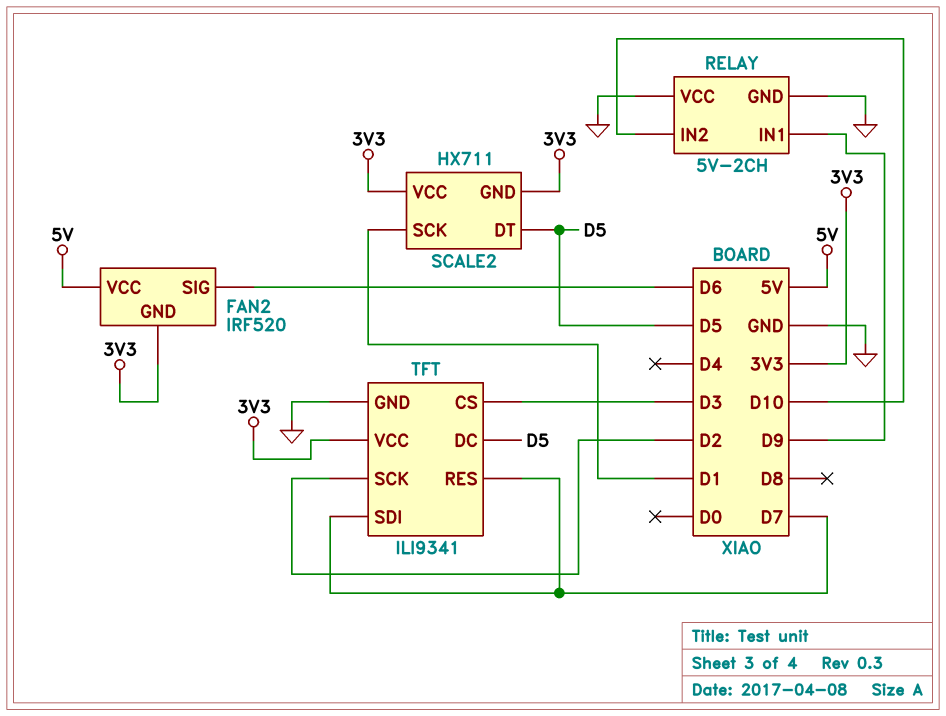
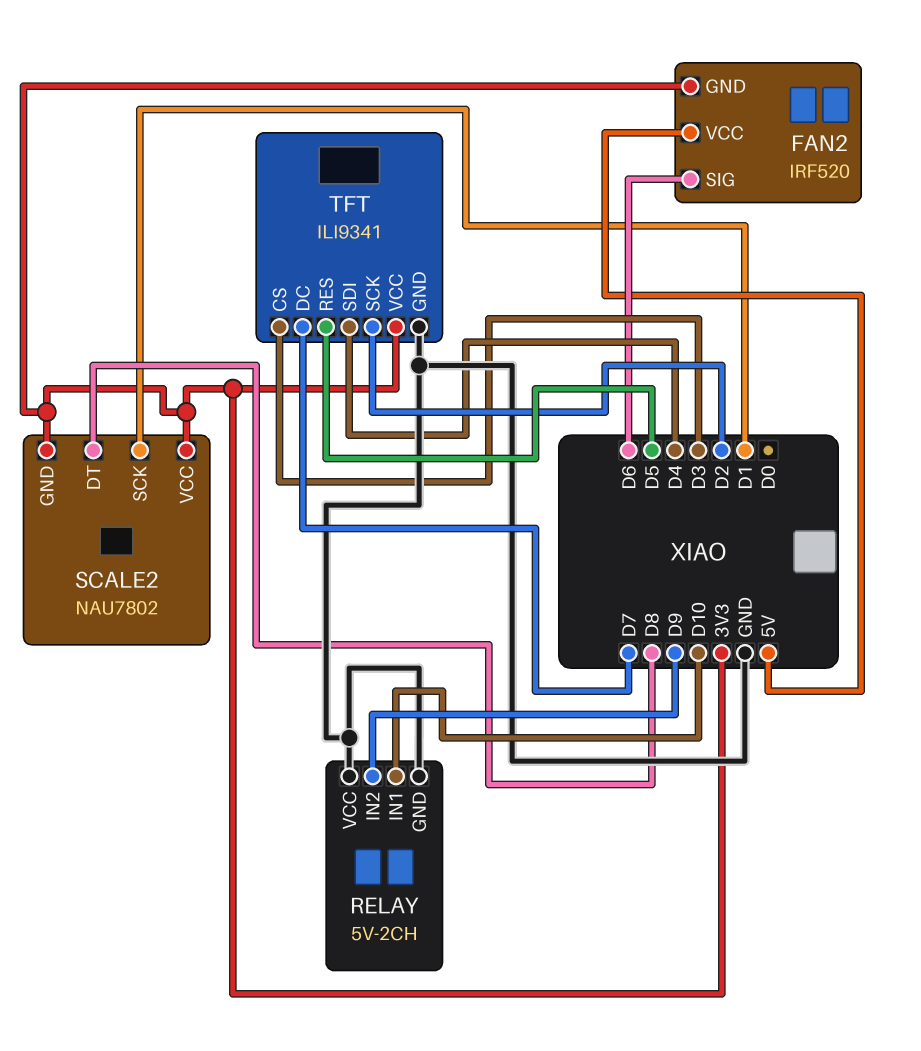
RELAY pin IN1: D9 -> D10
RELAY pin IN2: D10 -> D9
SCALE2: HX711 -> NAU7802
SCALE2 pin DT: D5 -> D8
TFT pin DC: D5 -> D7
TFT pin RES: D7 -> D5
TFT pin SDI: D7 -> D4

